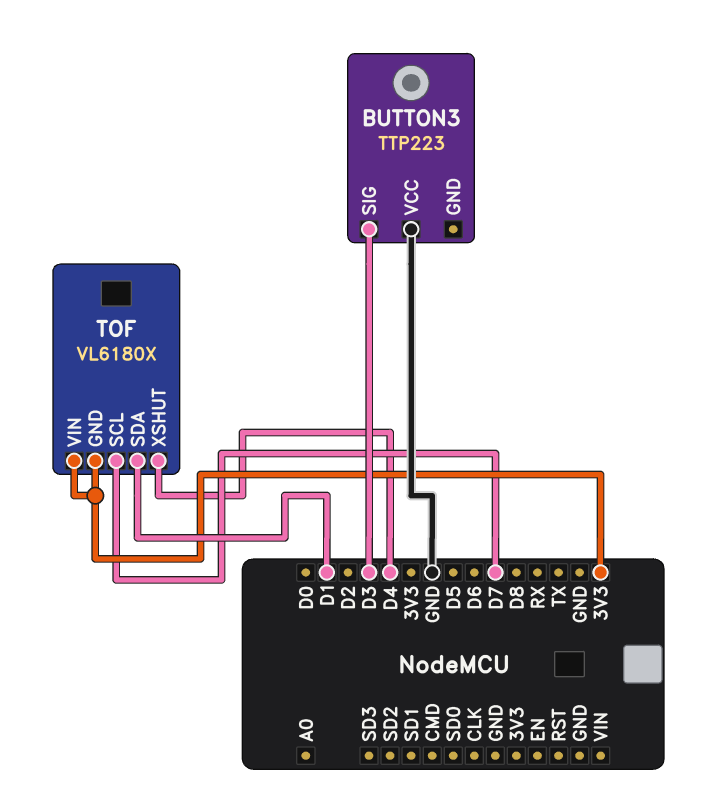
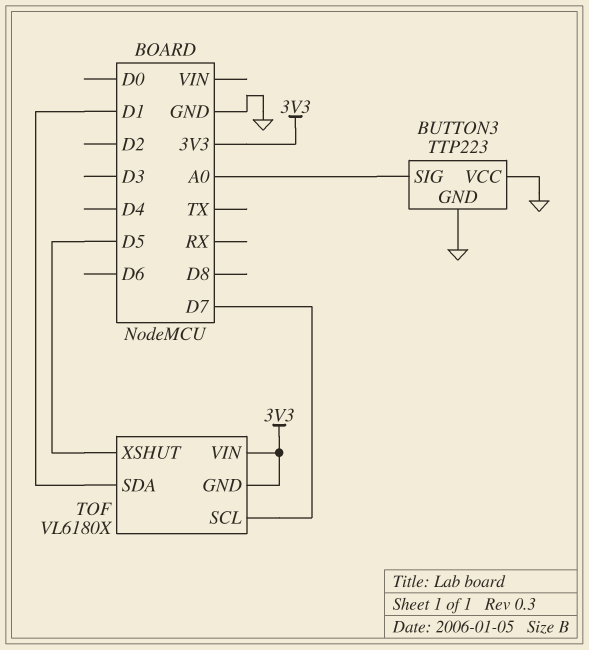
BUTTON3 pin GND: none -> GND
BUTTON3 pin SIG: D3 -> A0
TOF pin XSHUT: D4 -> D5

